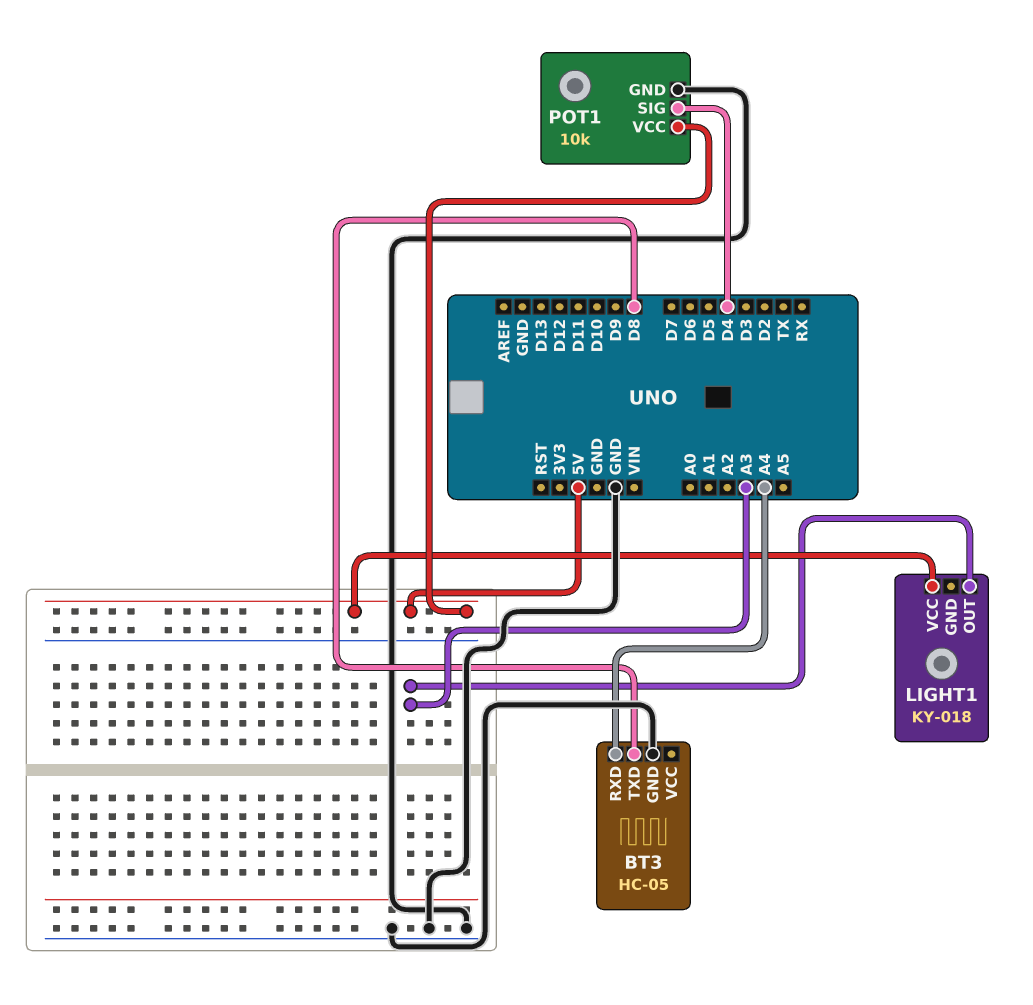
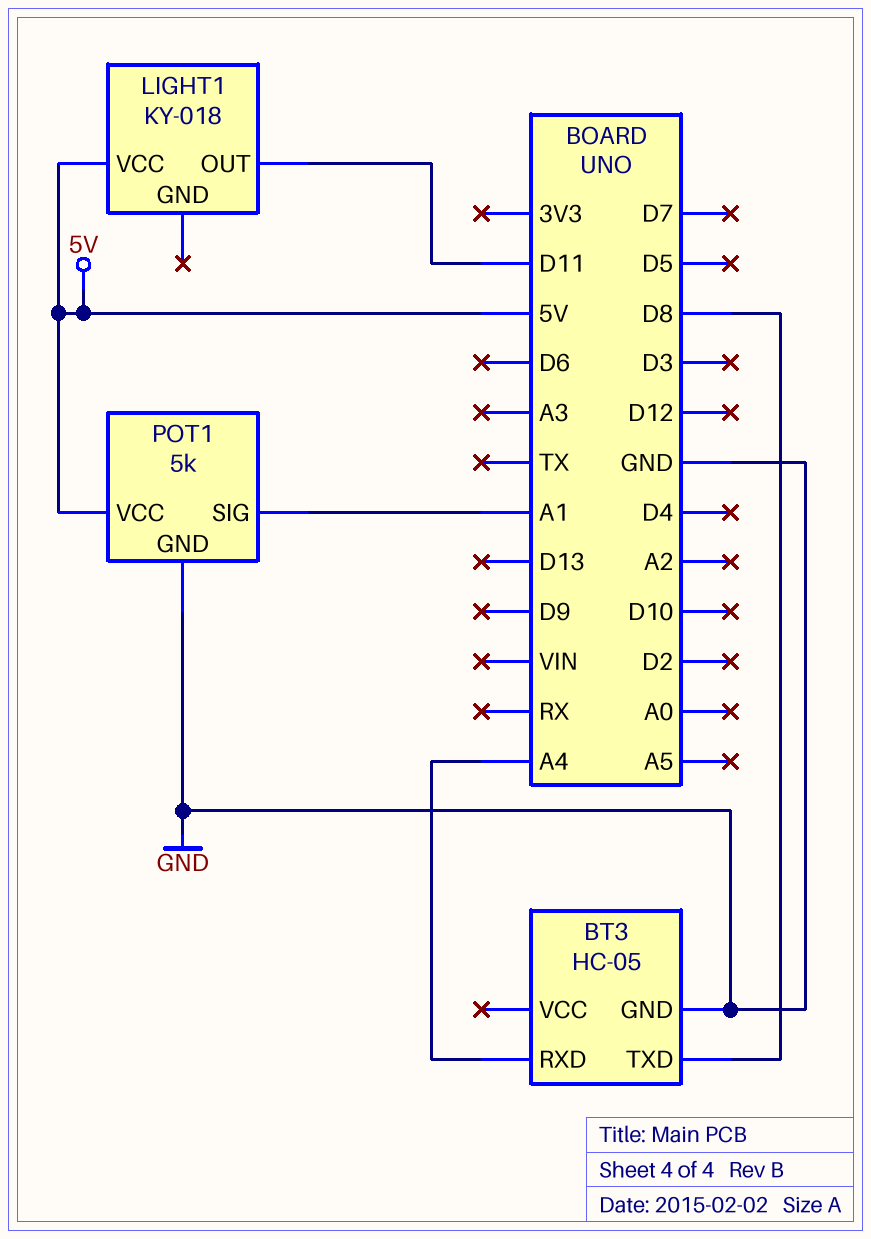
LIGHT1 pin OUT: A3 -> D11
POT1: 10k -> 5k
POT1 pin SIG: D4 -> A1

